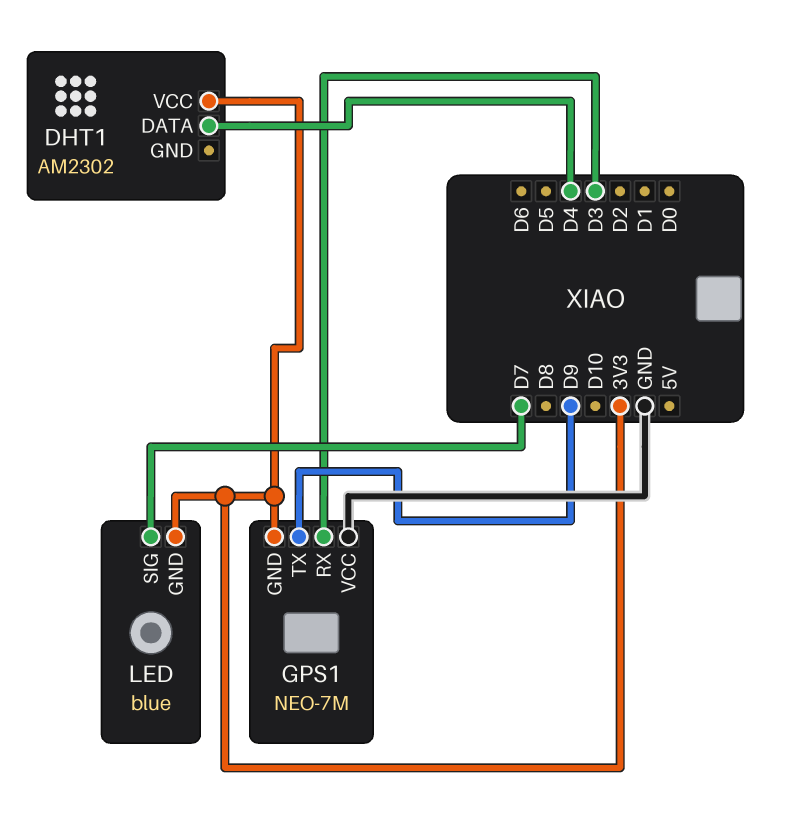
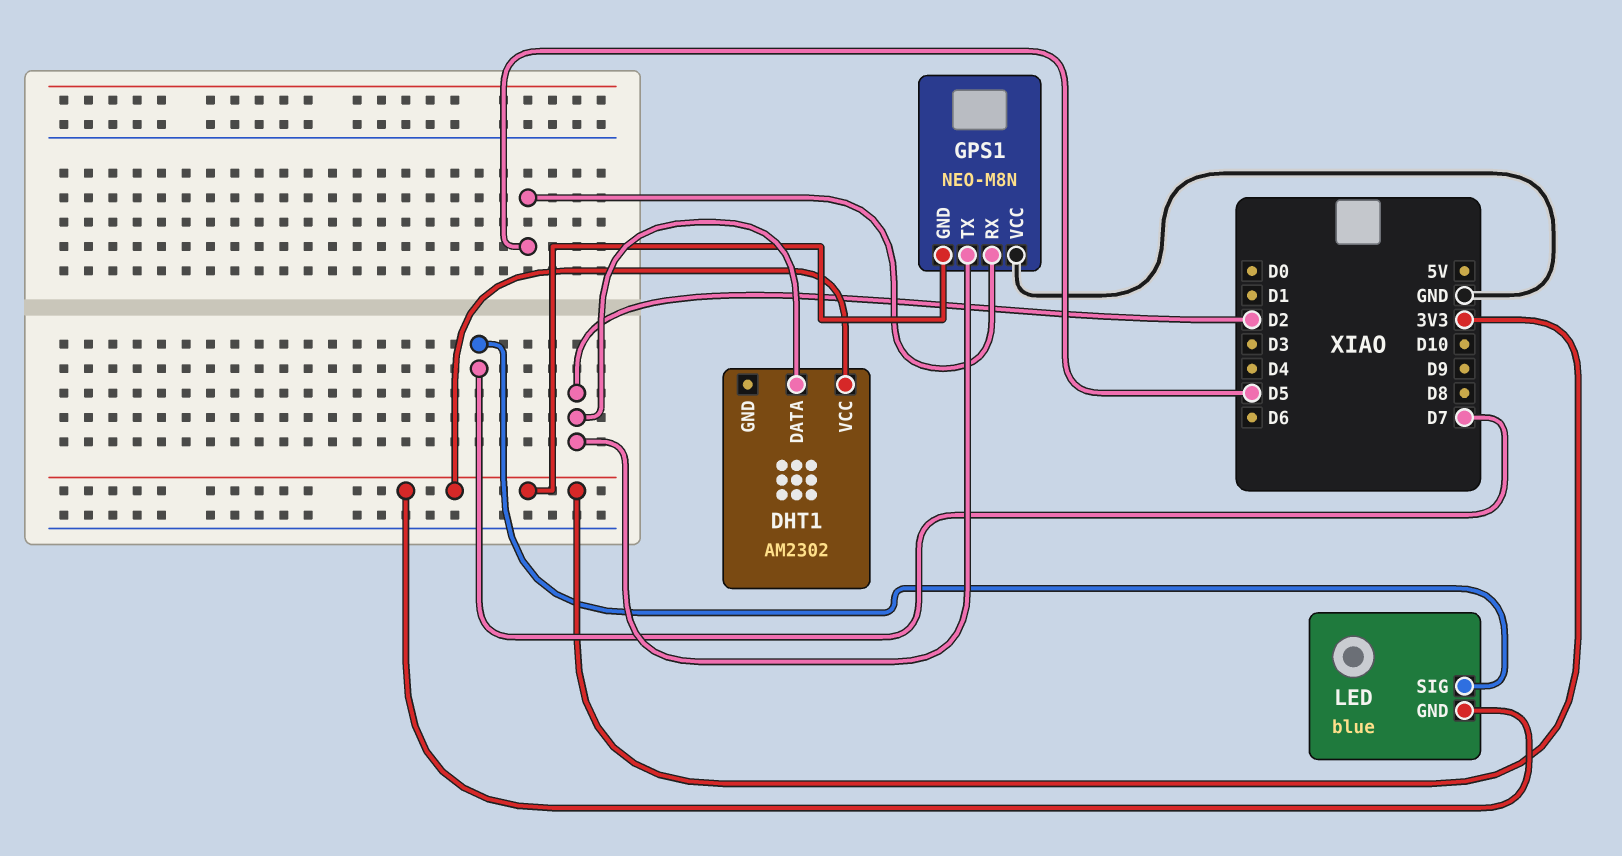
DHT1 pin DATA: D4 -> D2
GPS1: NEO-7M -> NEO-M8N
GPS1 pin RX: D3 -> D5
GPS1 pin TX: D9 -> D2

